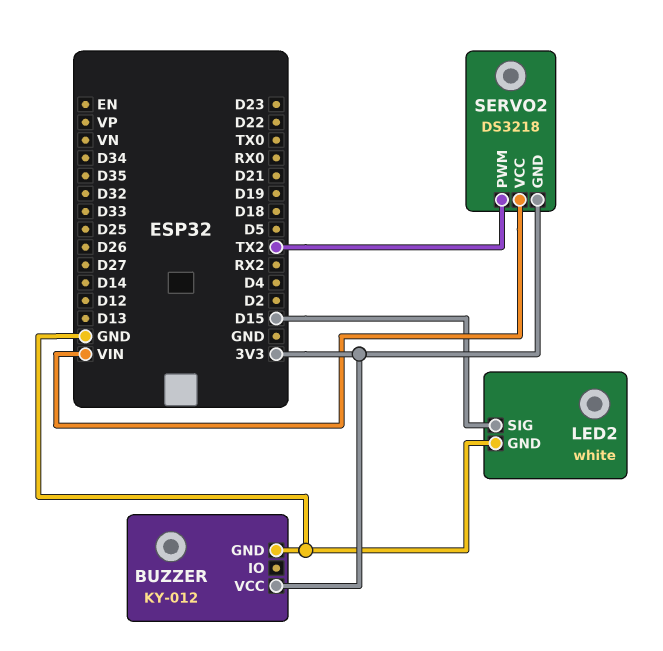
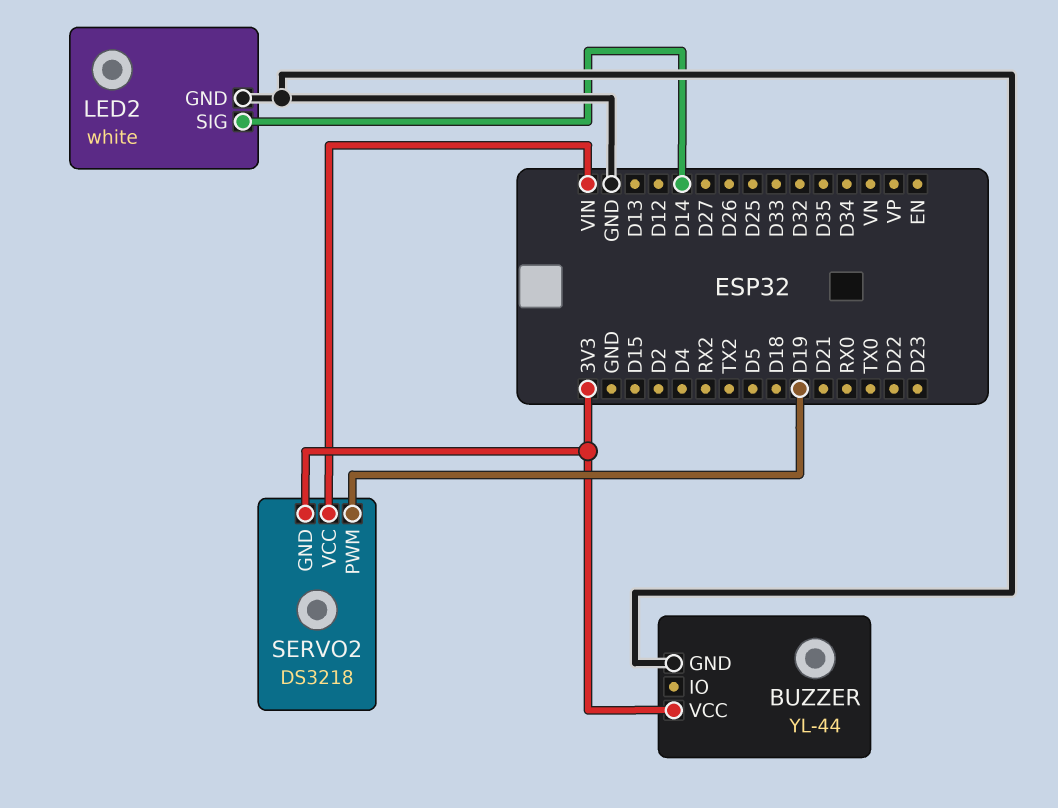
BUZZER: KY-012 -> YL-44
LED2 pin SIG: D15 -> D14
SERVO2 pin PWM: TX2 -> D19

